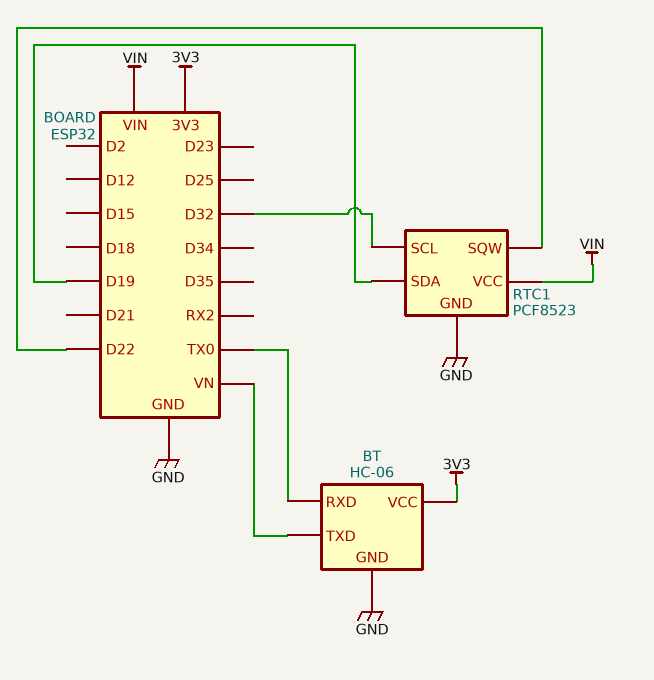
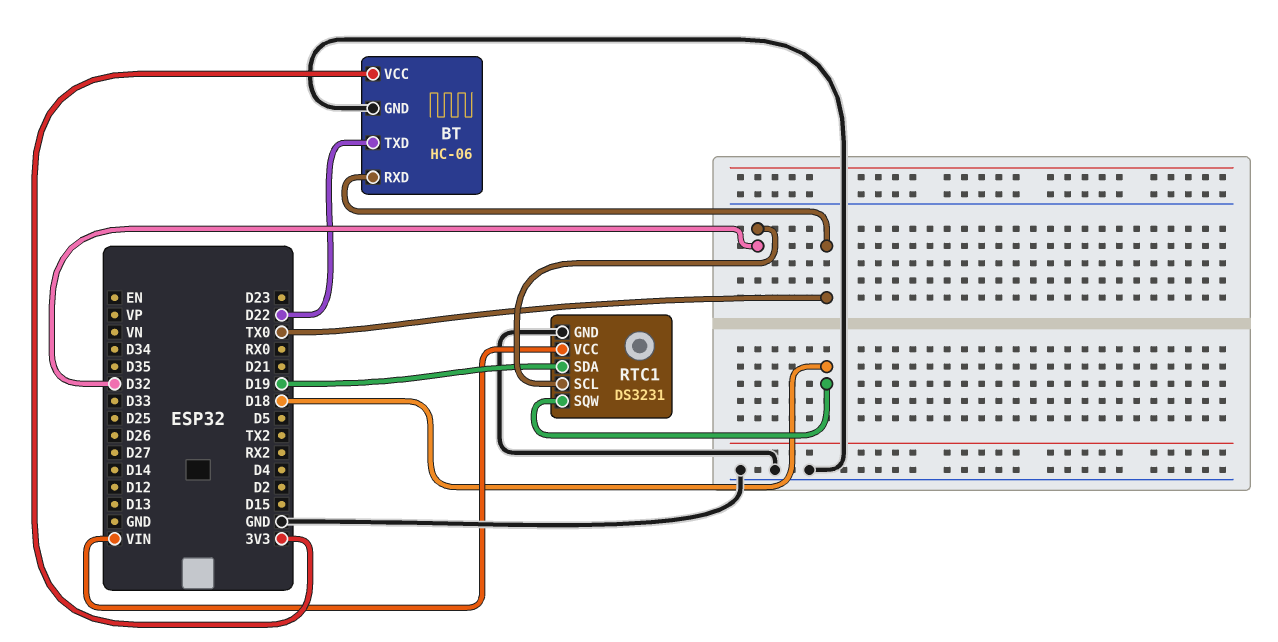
BT pin TXD: VN -> D22
RTC1: PCF8523 -> DS3231
RTC1 pin SQW: D22 -> D18

